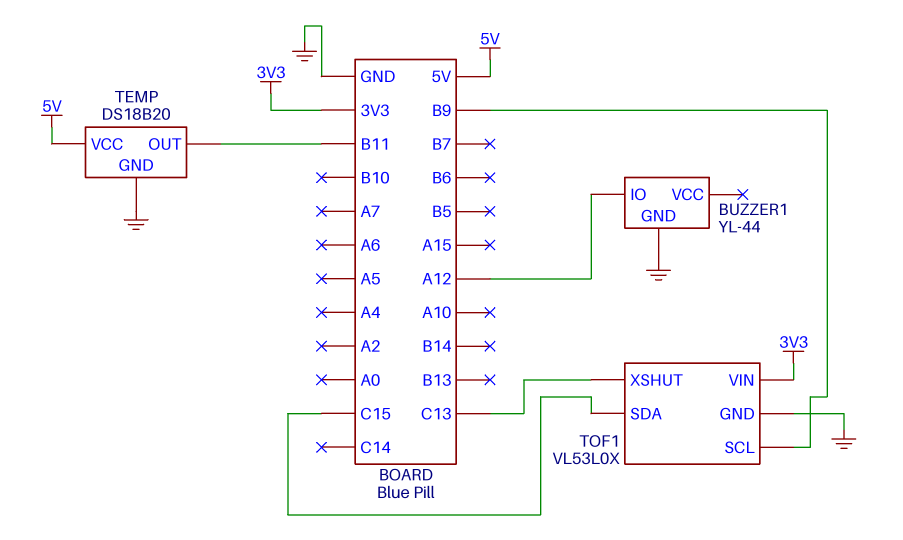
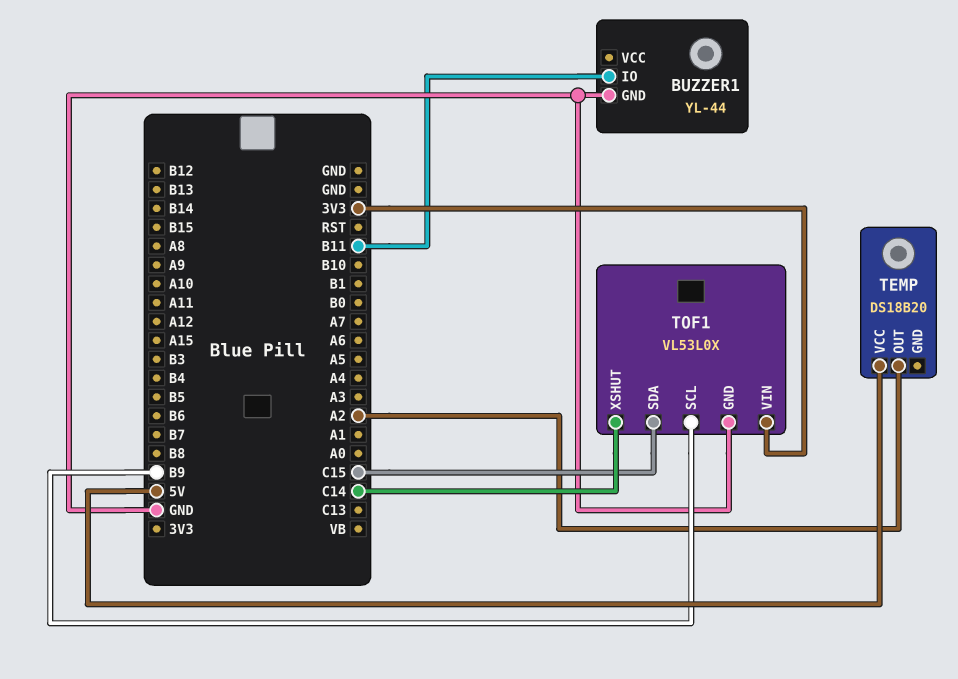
BUZZER1 pin IO: A12 -> B11
TEMP pin GND: GND -> none
TEMP pin OUT: B11 -> A2
TOF1 pin XSHUT: C13 -> C14

